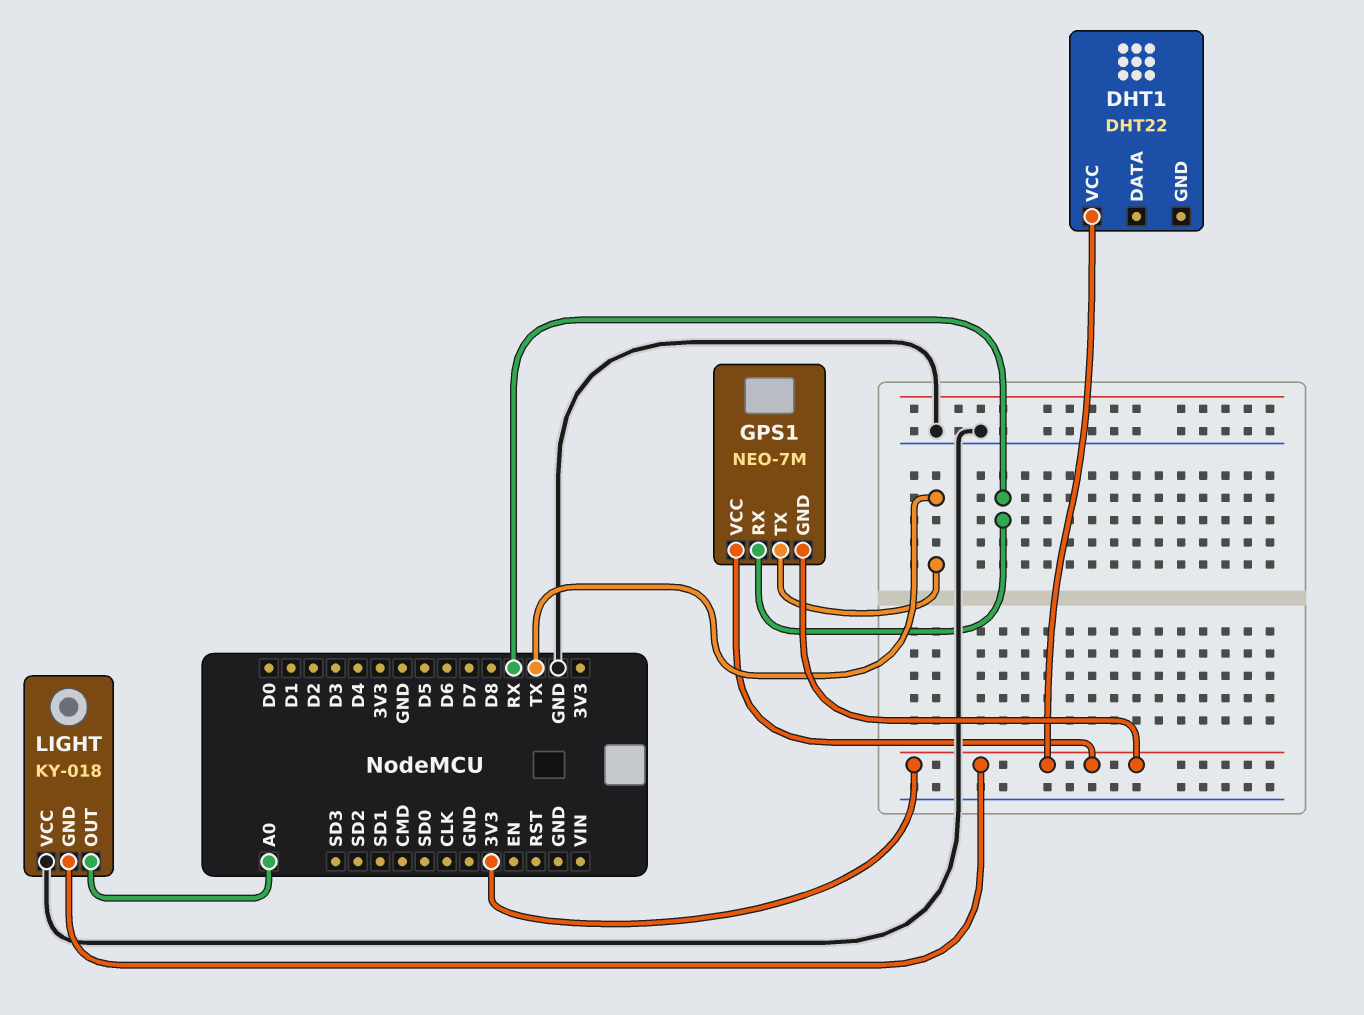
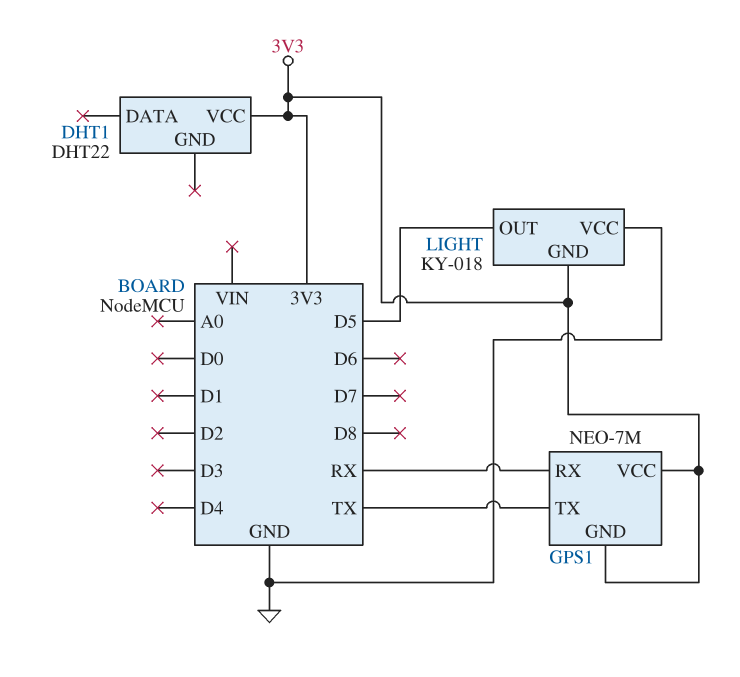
LIGHT pin OUT: A0 -> D5

